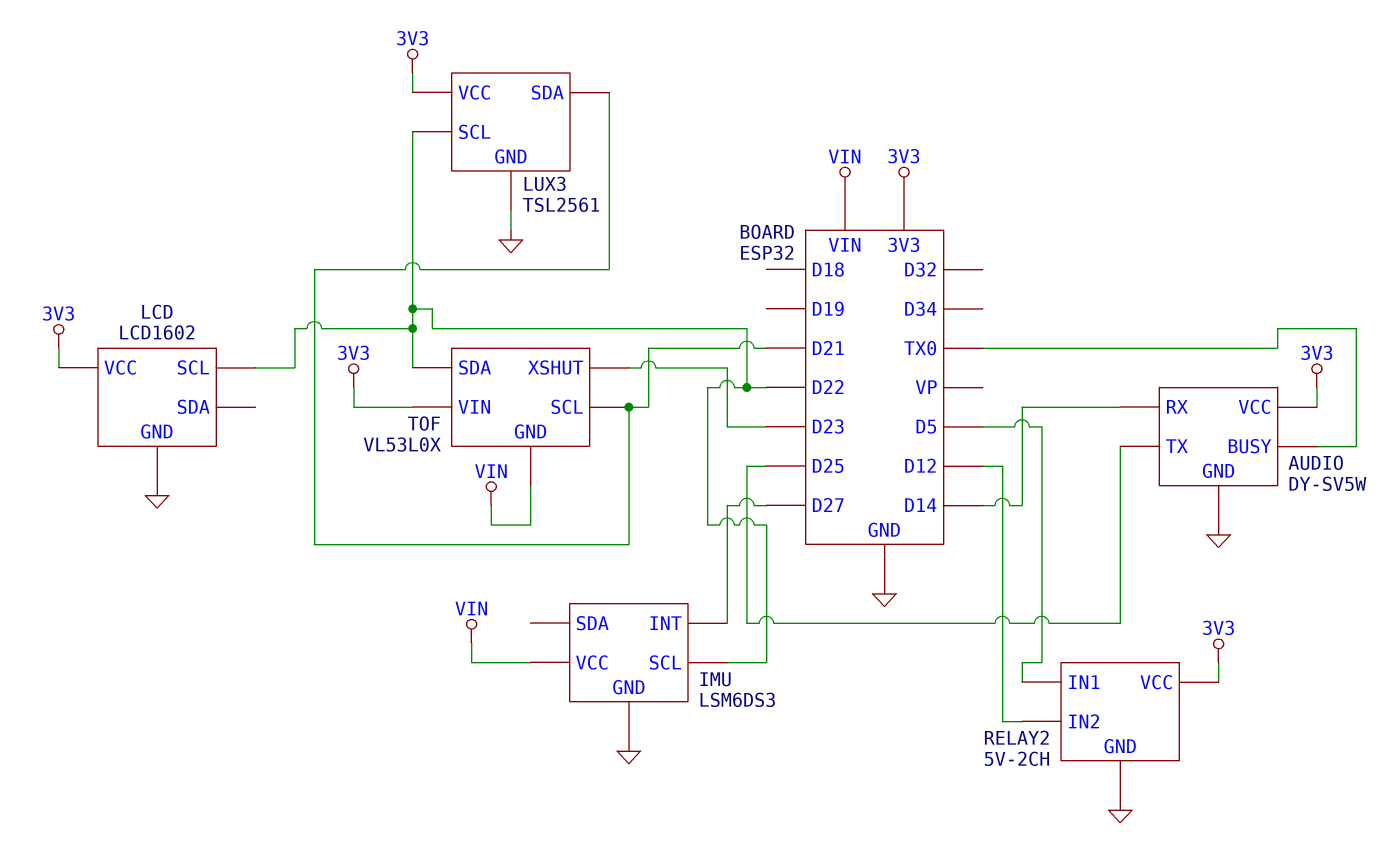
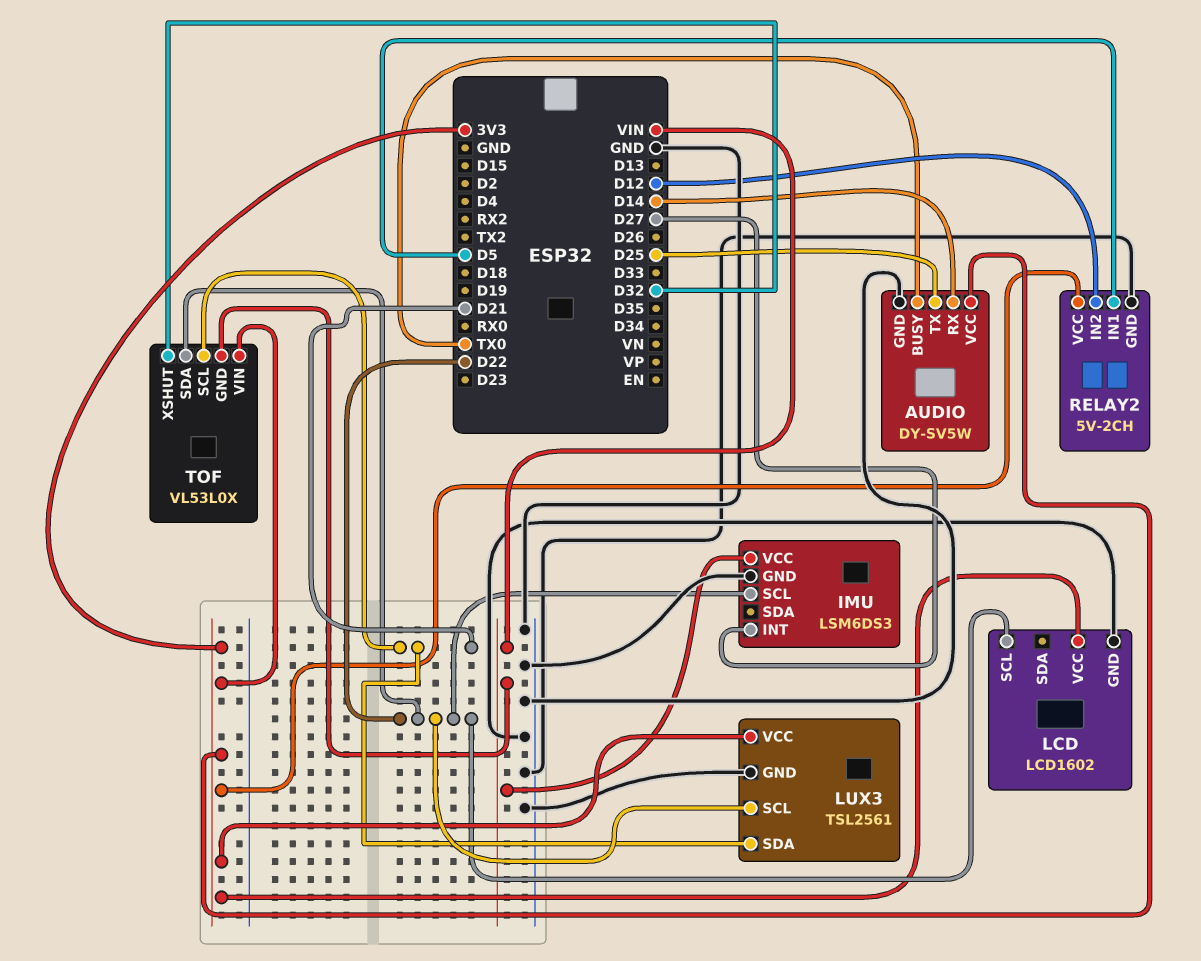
TOF pin XSHUT: D23 -> D32

